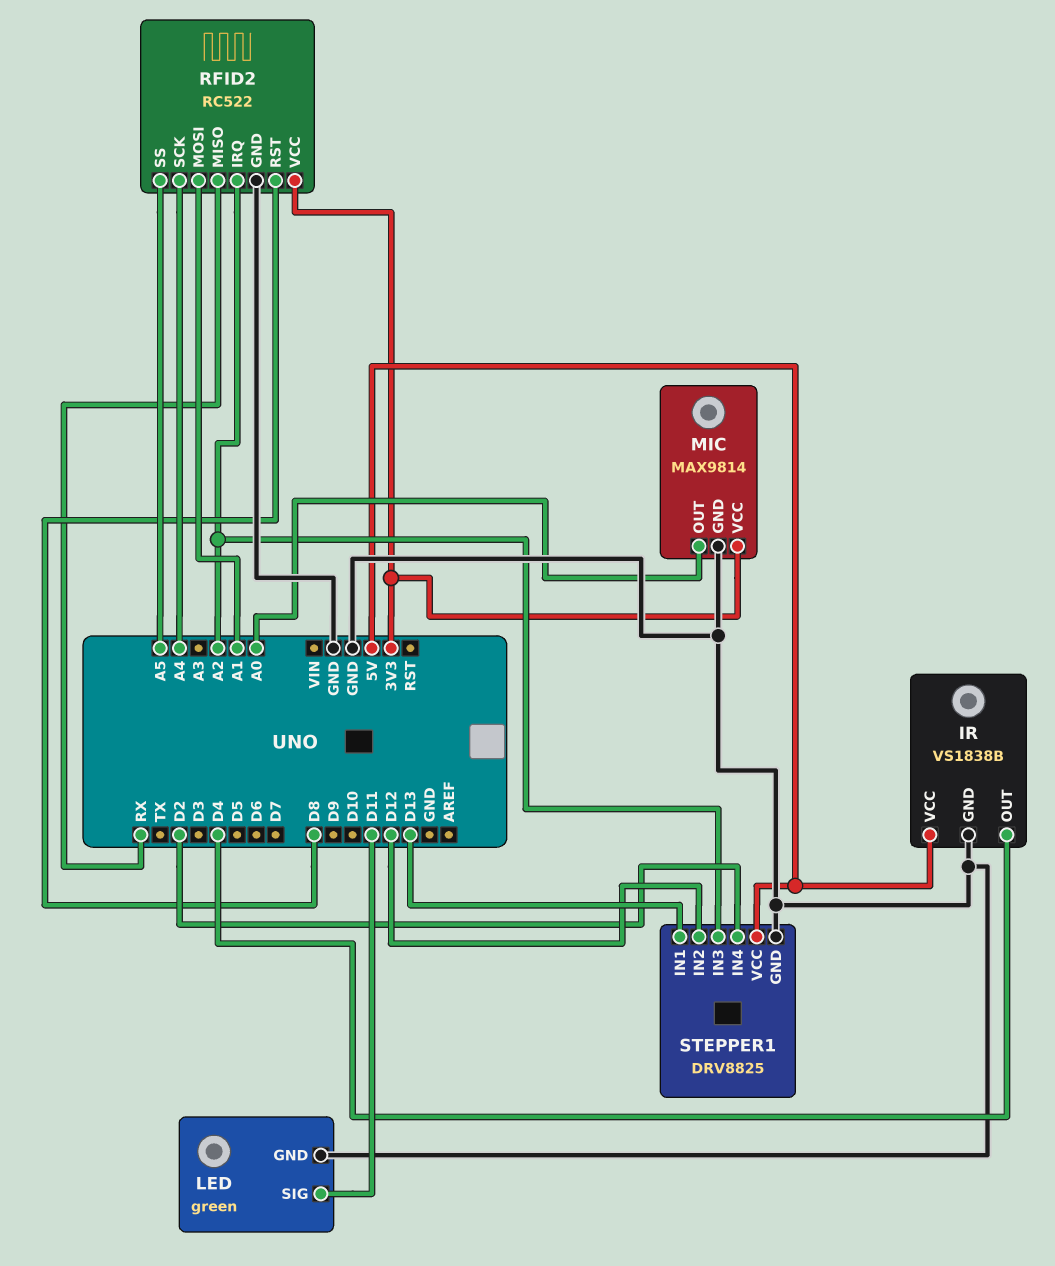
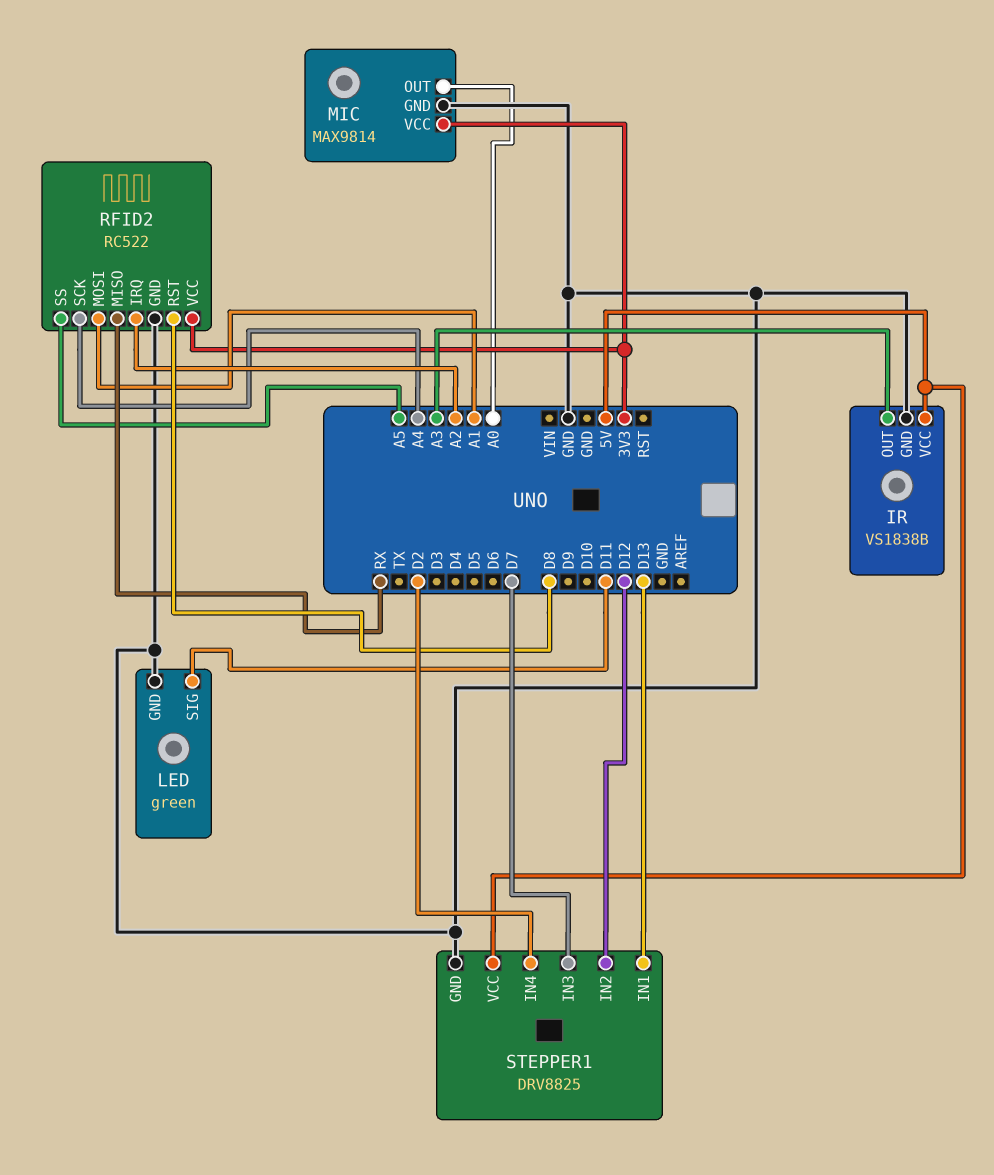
IR pin OUT: D4 -> A3
STEPPER1 pin IN3: A2 -> D7

